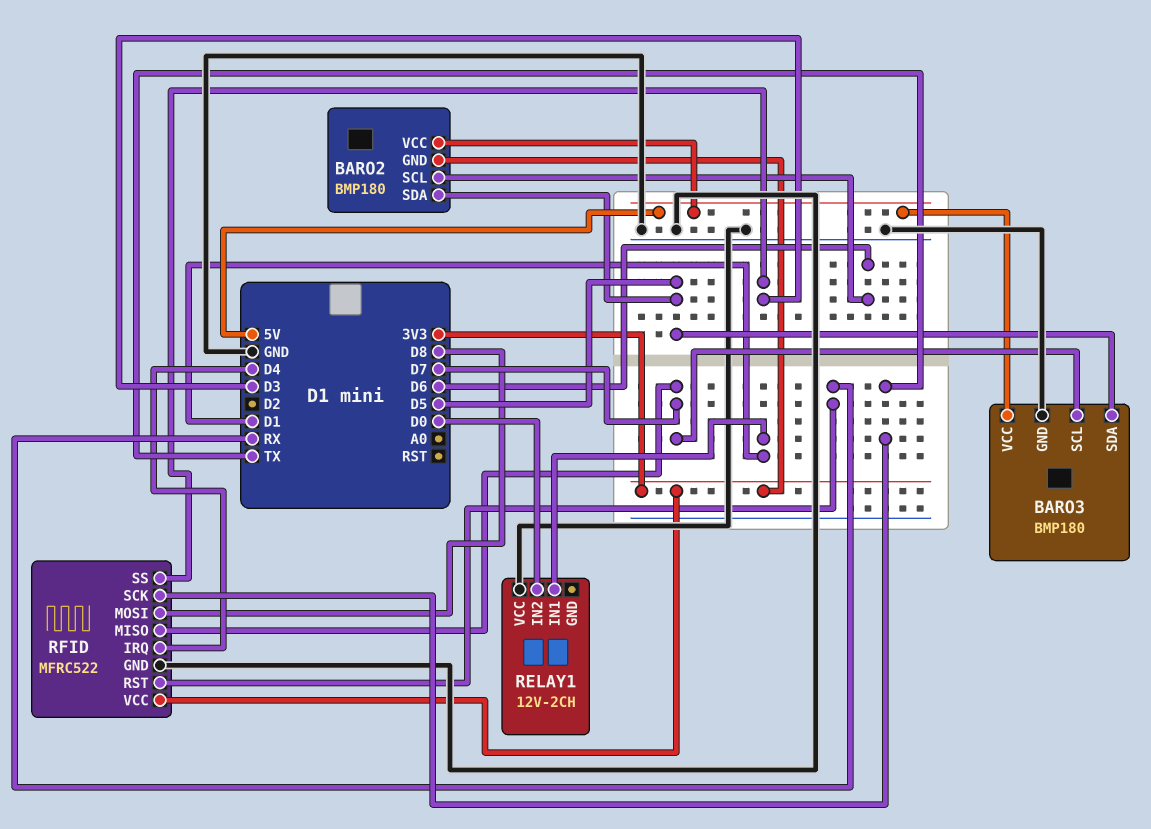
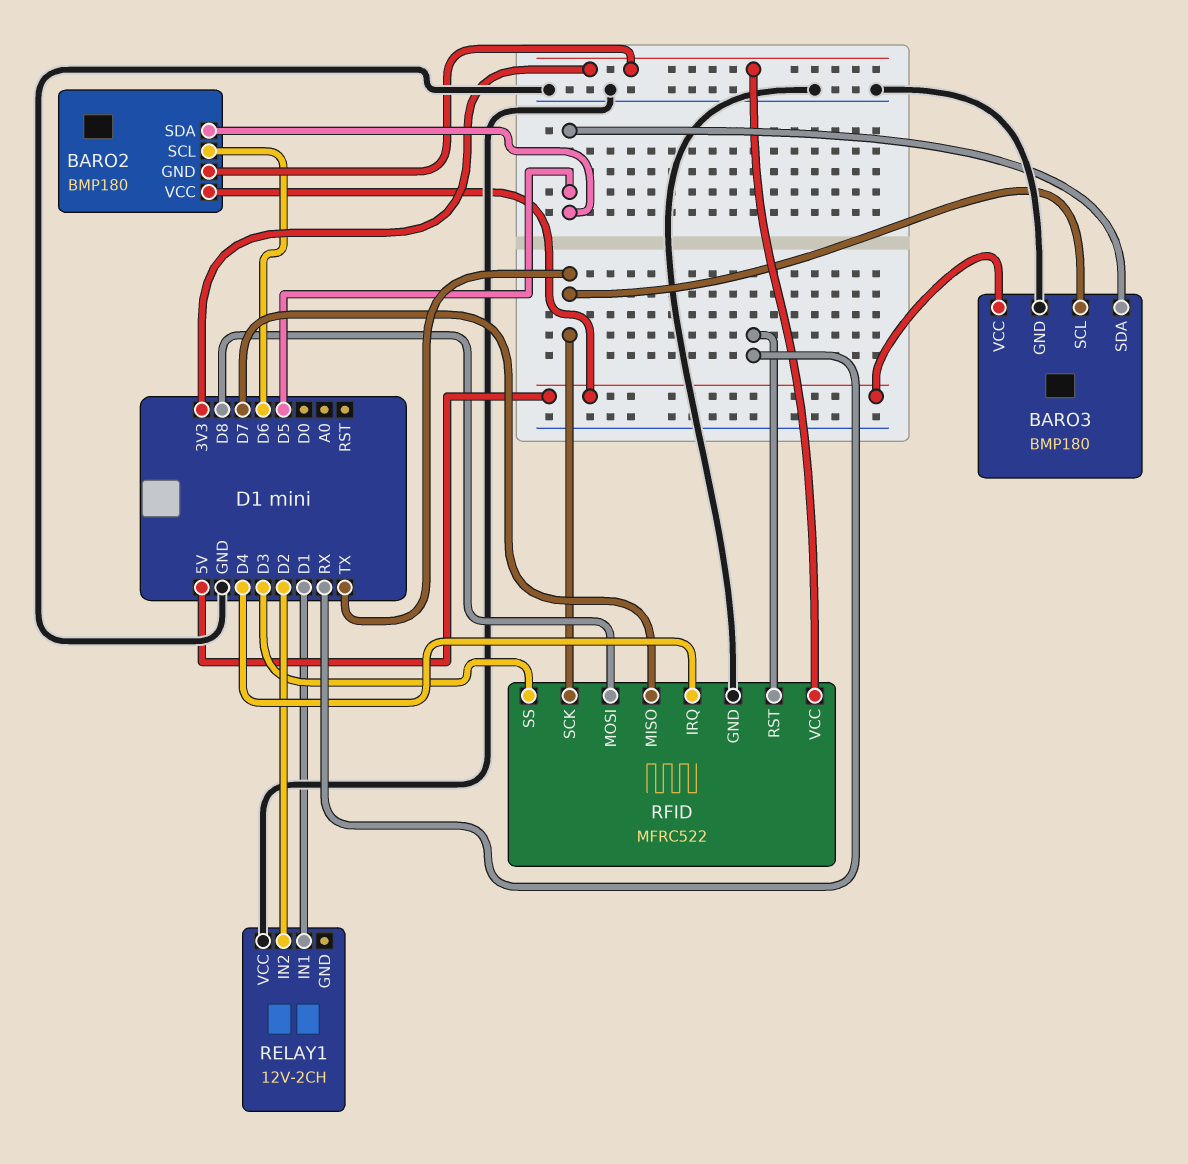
BARO3 pin SCL: D7 -> TX
RELAY1 pin IN2: D0 -> D2

